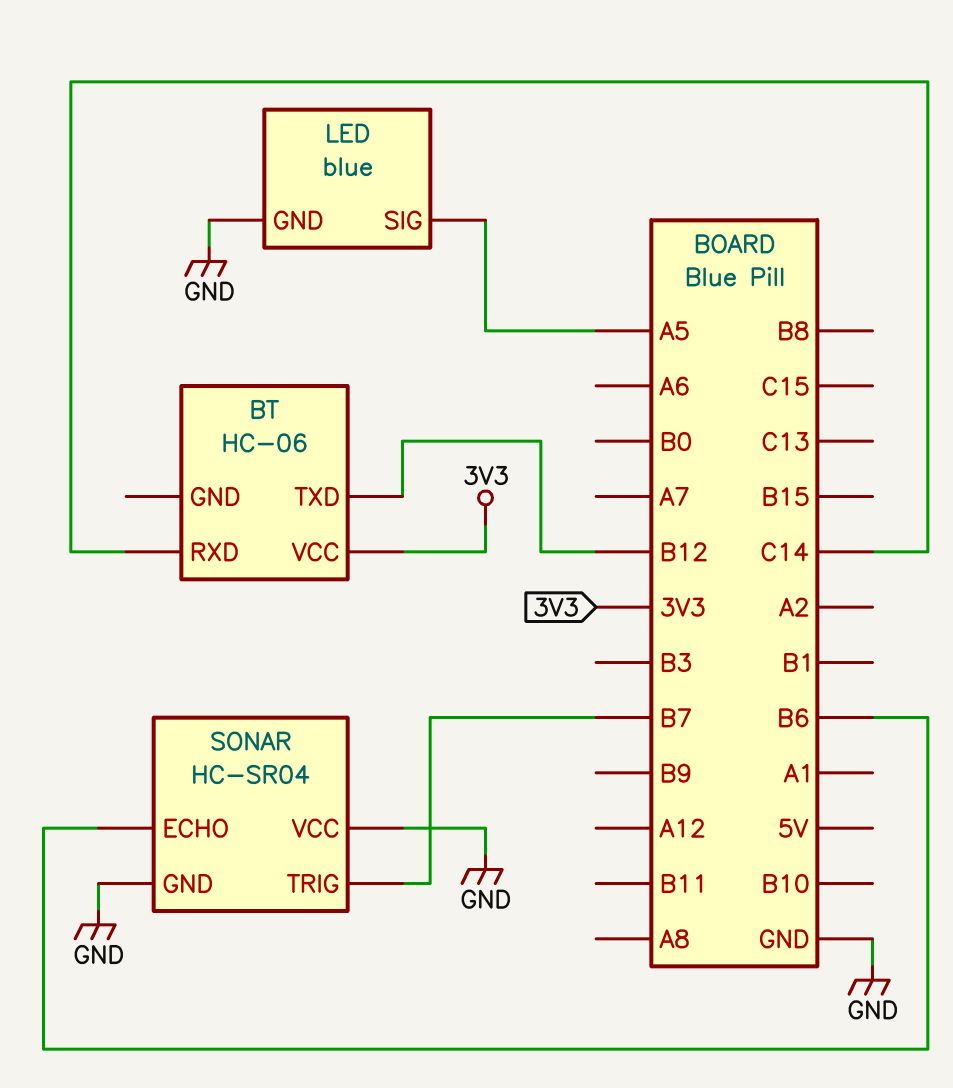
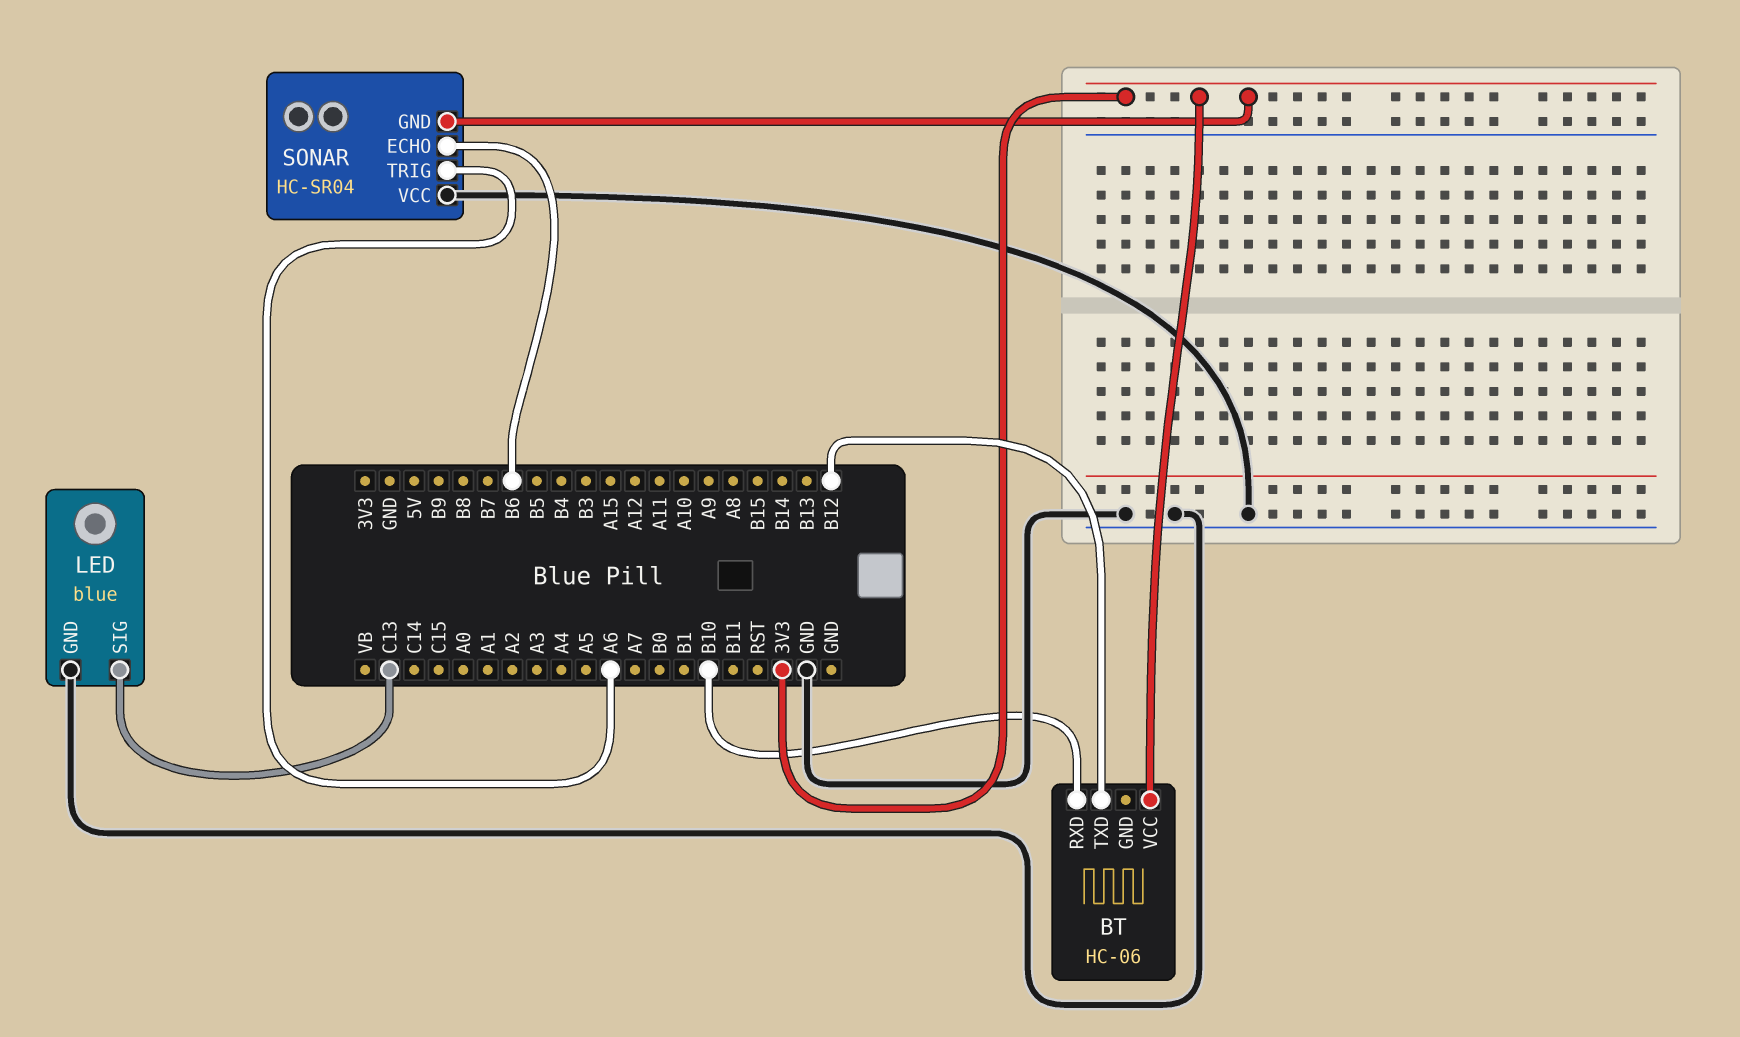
BT pin RXD: C14 -> B10
LED pin SIG: A5 -> C13
SONAR pin GND: GND -> 3V3
SONAR pin TRIG: B7 -> A6

